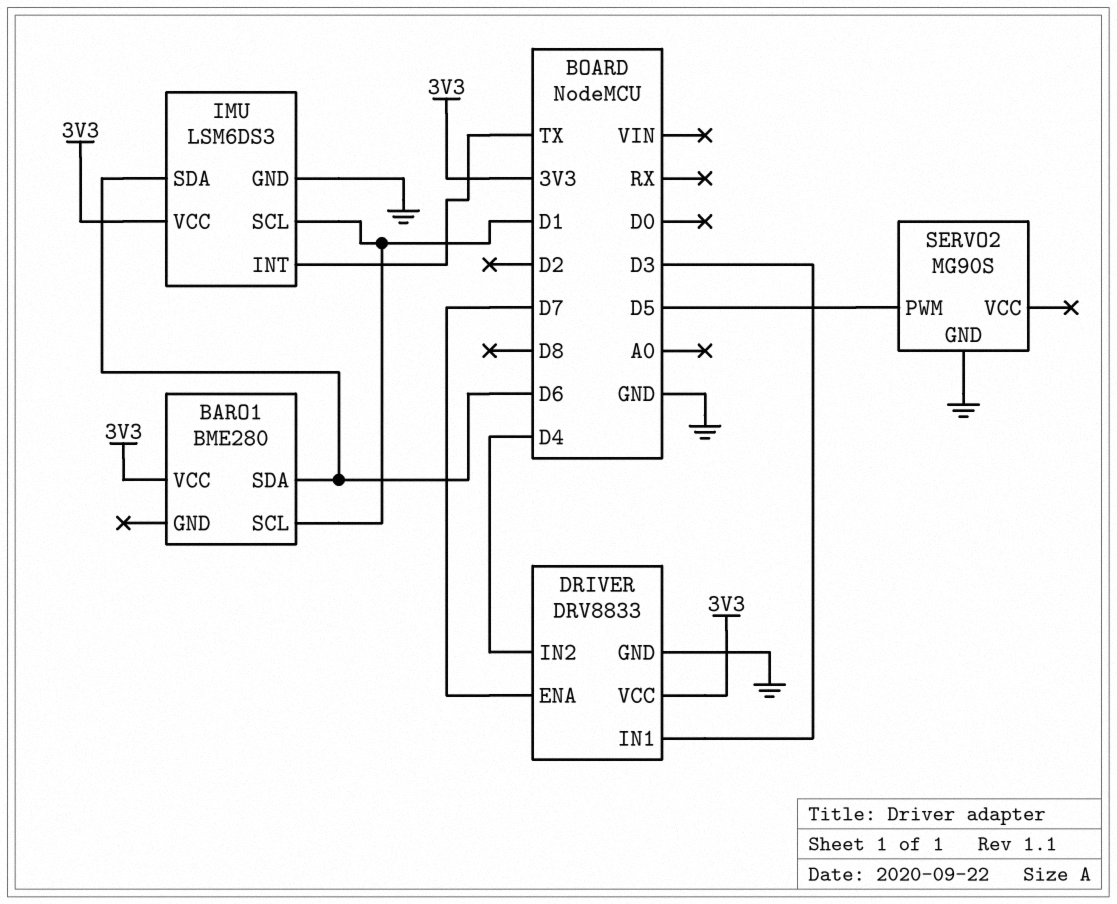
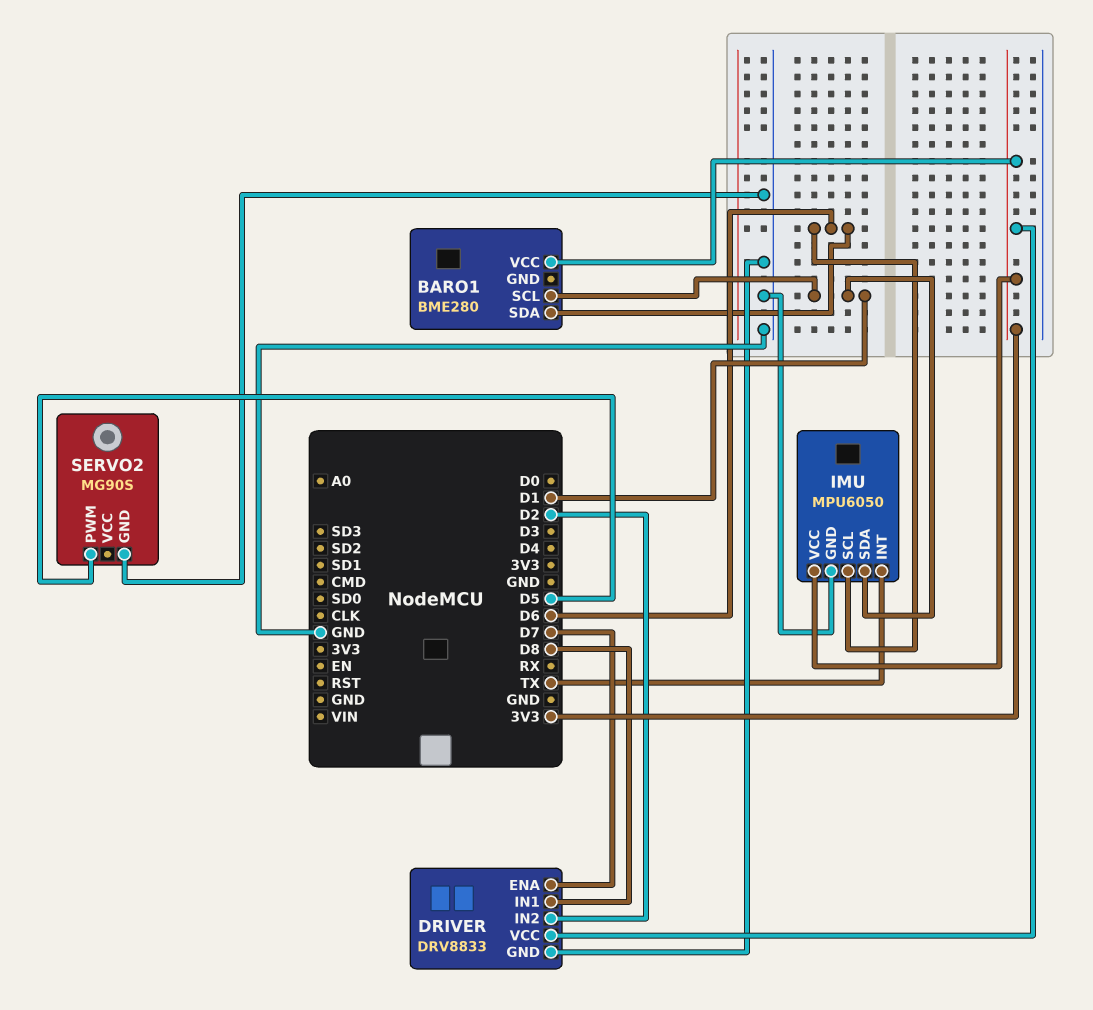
DRIVER pin IN1: D3 -> D8
DRIVER pin IN2: D4 -> D2
IMU: LSM6DS3 -> MPU6050
IMU pin SCL: D1 -> D6
IMU pin SDA: D6 -> D1

